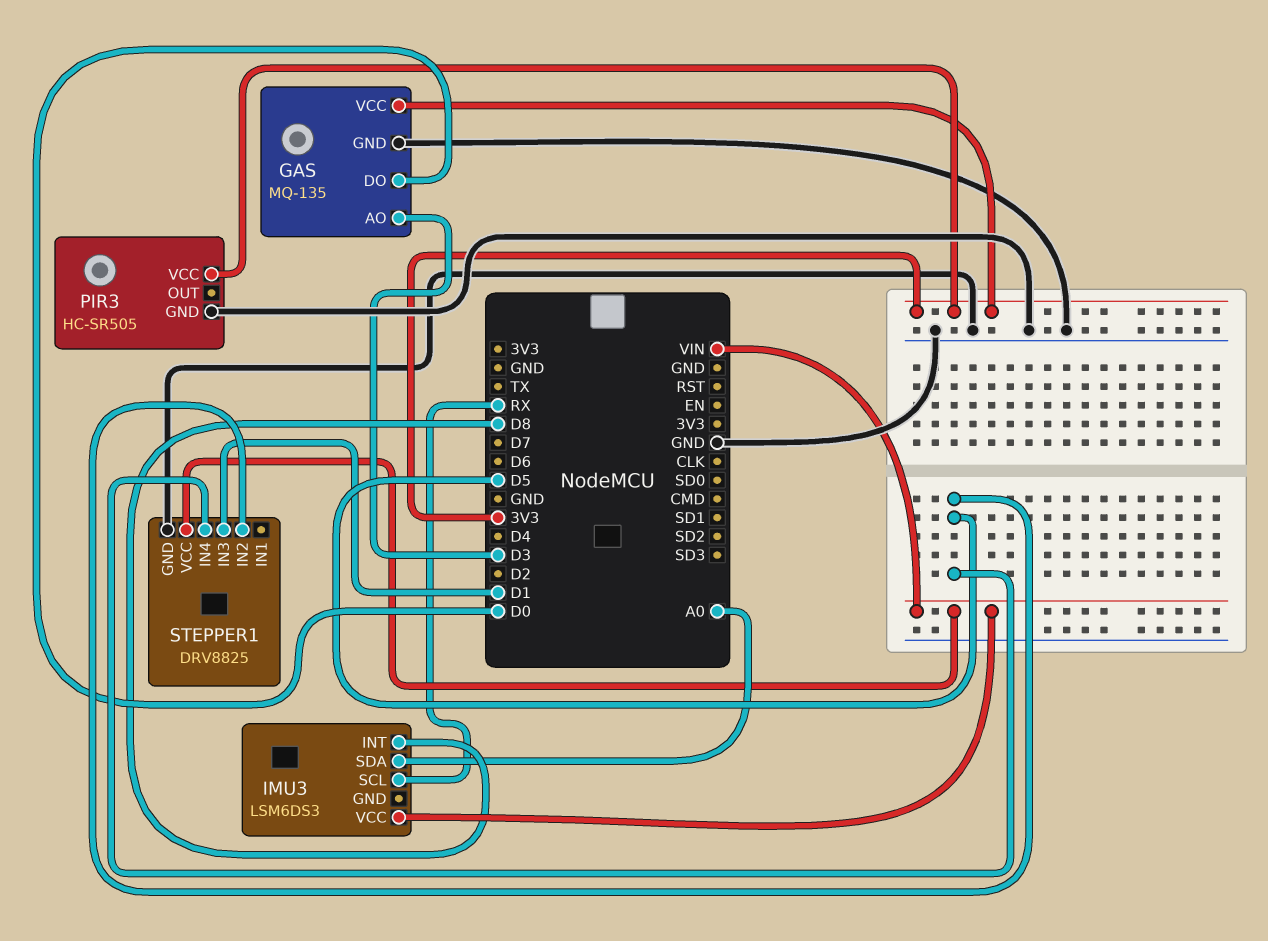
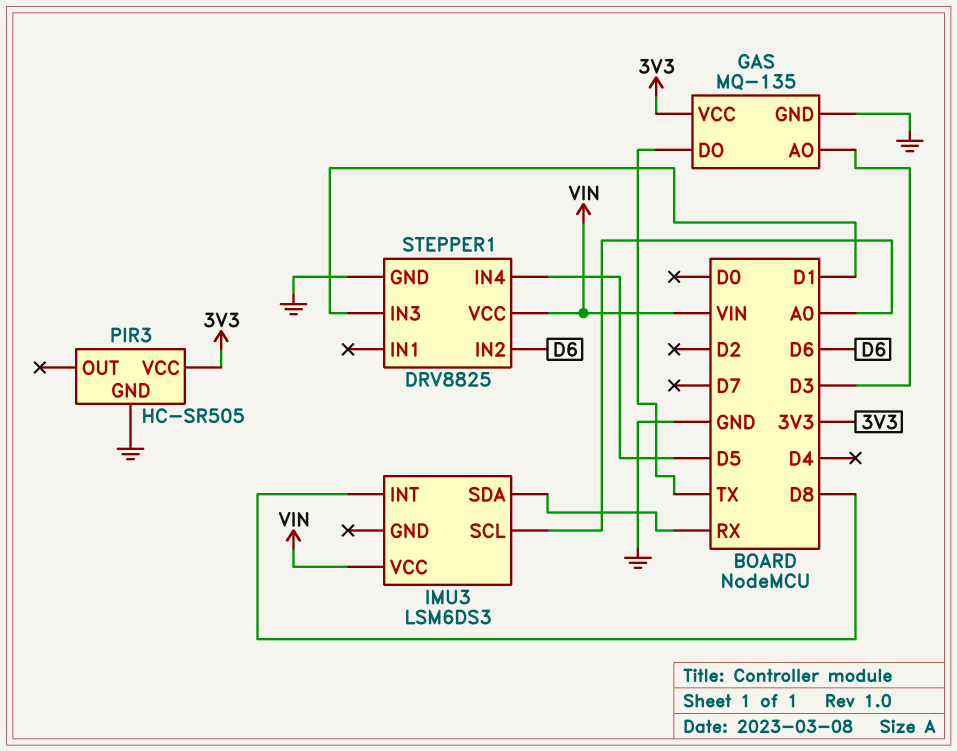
GAS pin DO: D0 -> TX
IMU3 pin SCL: RX -> A0
IMU3 pin SDA: A0 -> RX
STEPPER1 pin IN2: D5 -> D6

